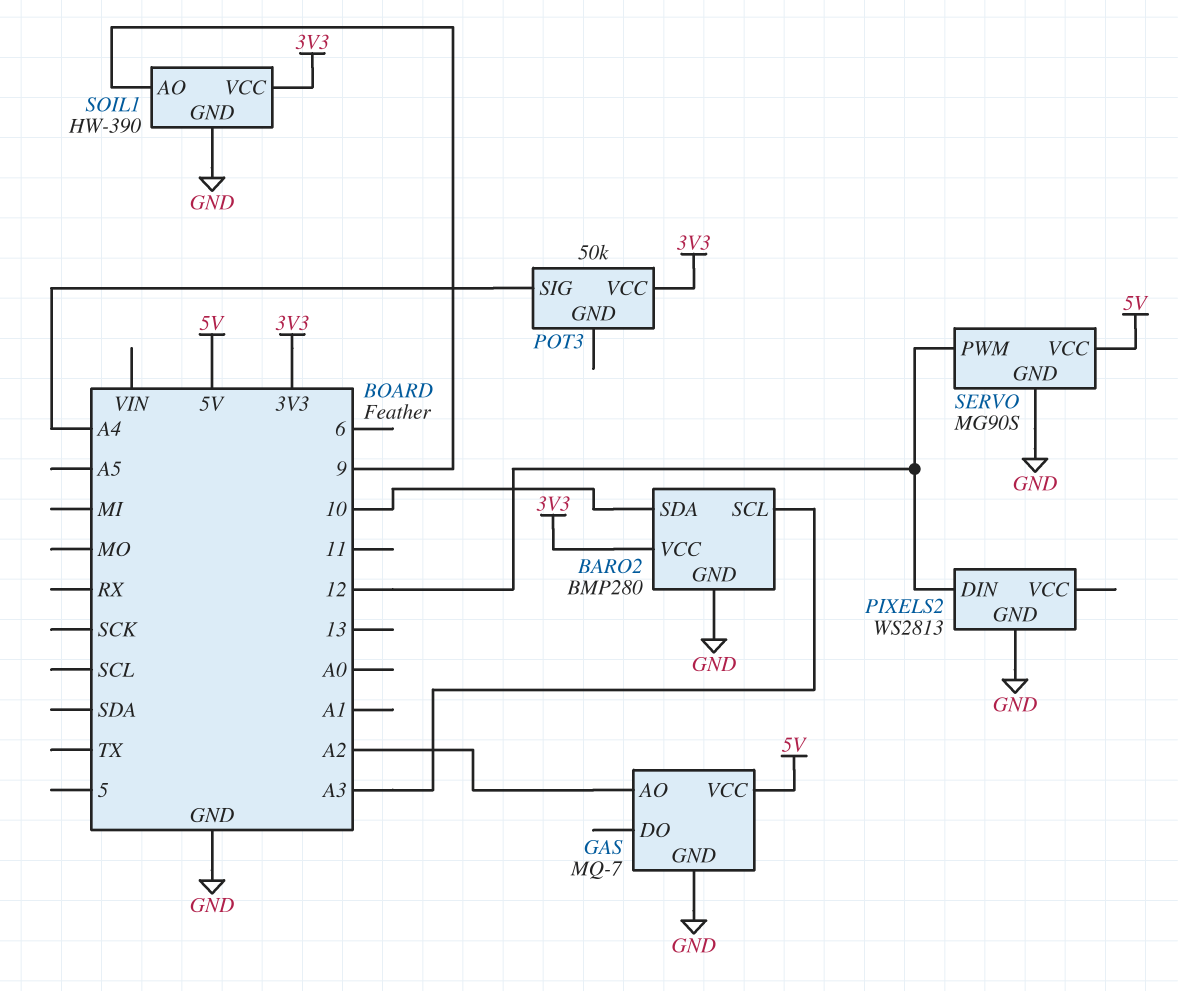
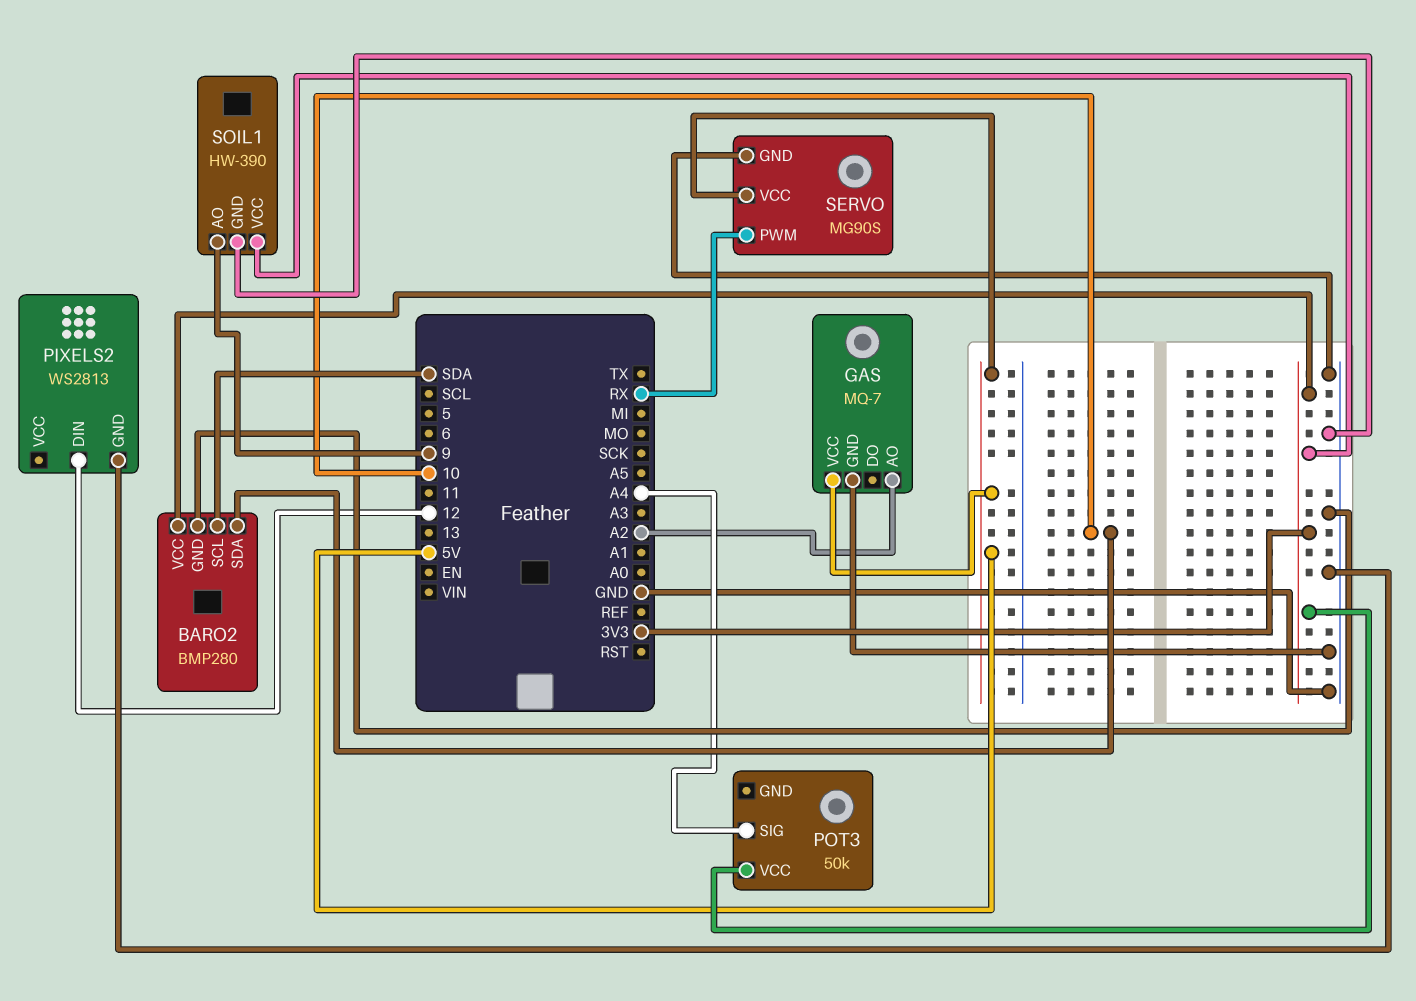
BARO2 pin SCL: A3 -> SDA
SERVO pin PWM: 12 -> RX

